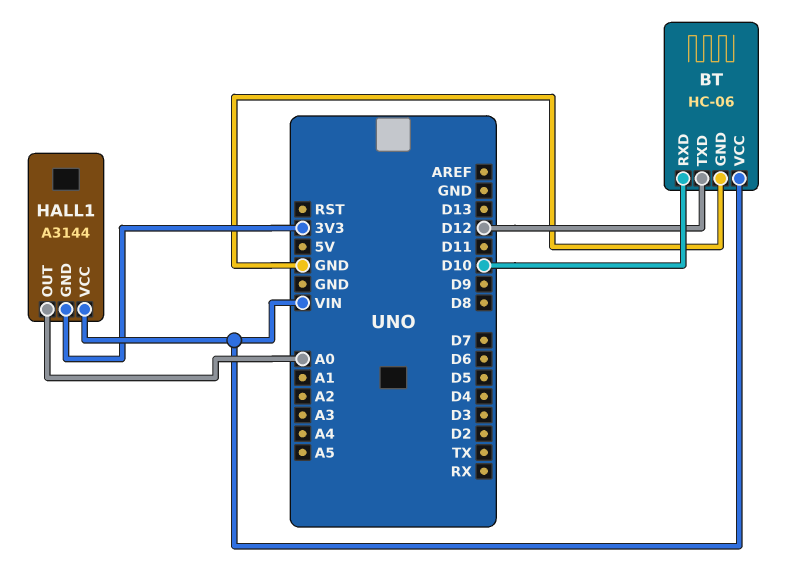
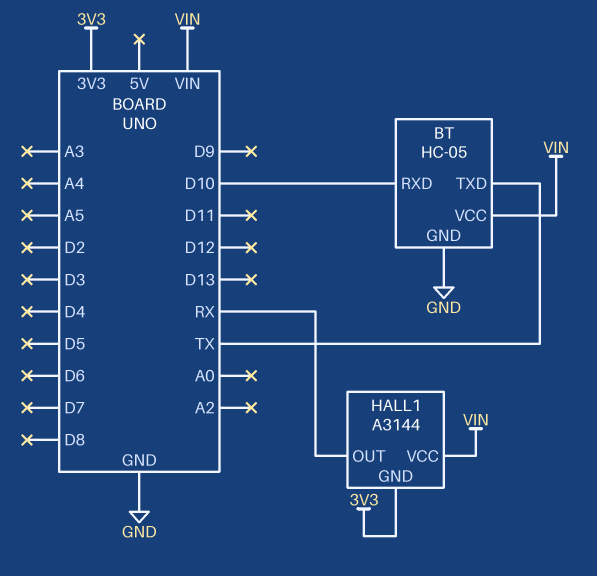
BT: HC-06 -> HC-05
BT pin TXD: D12 -> TX
HALL1 pin OUT: A0 -> RX

